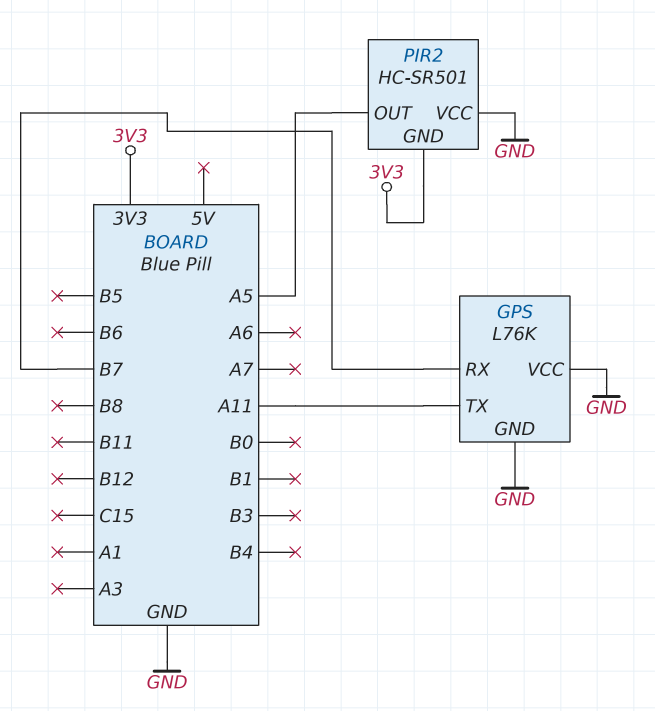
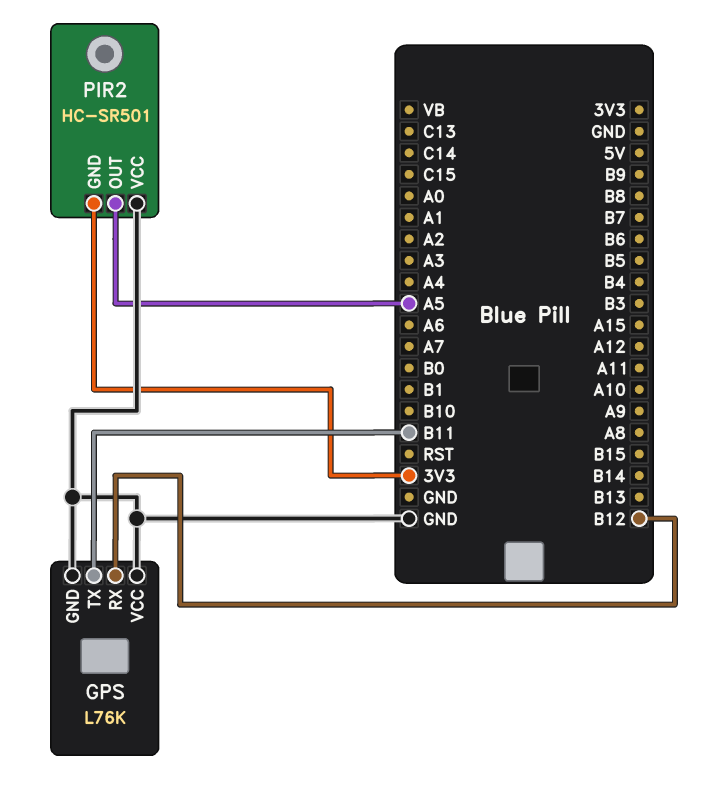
GPS pin RX: B7 -> B12
GPS pin TX: A11 -> B11

